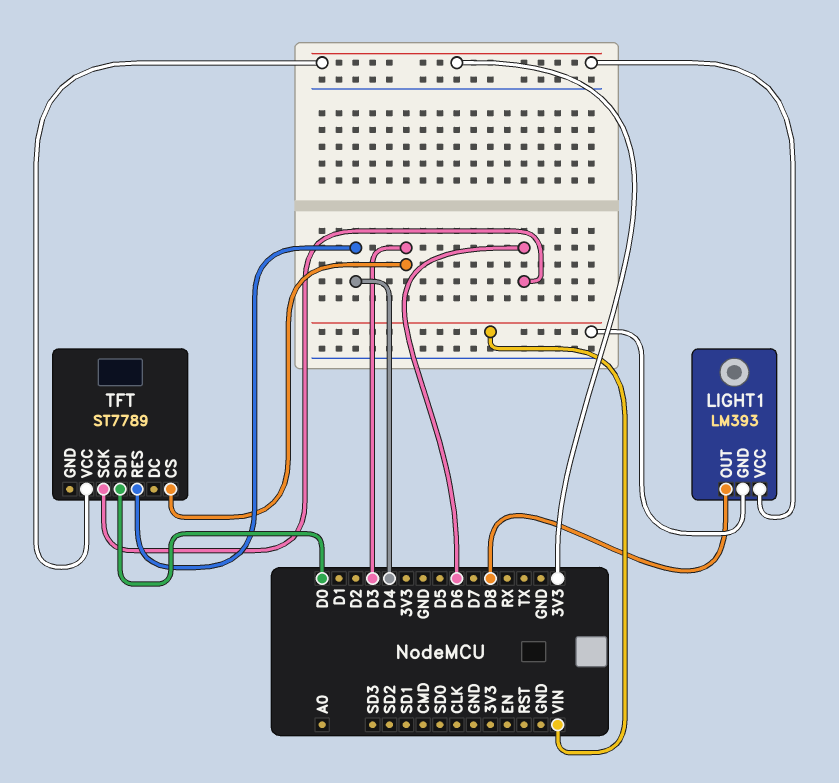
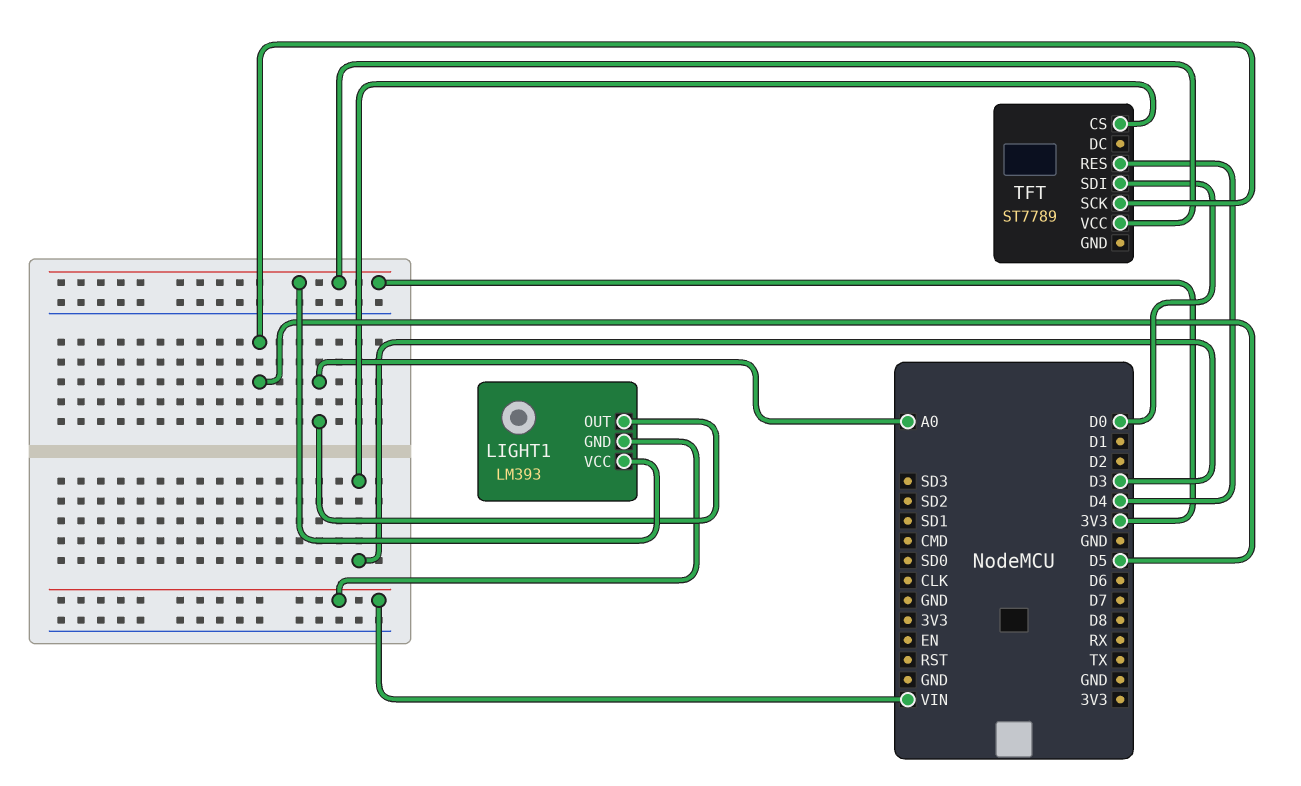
LIGHT1 pin OUT: D8 -> A0
TFT pin SCK: D6 -> D5

